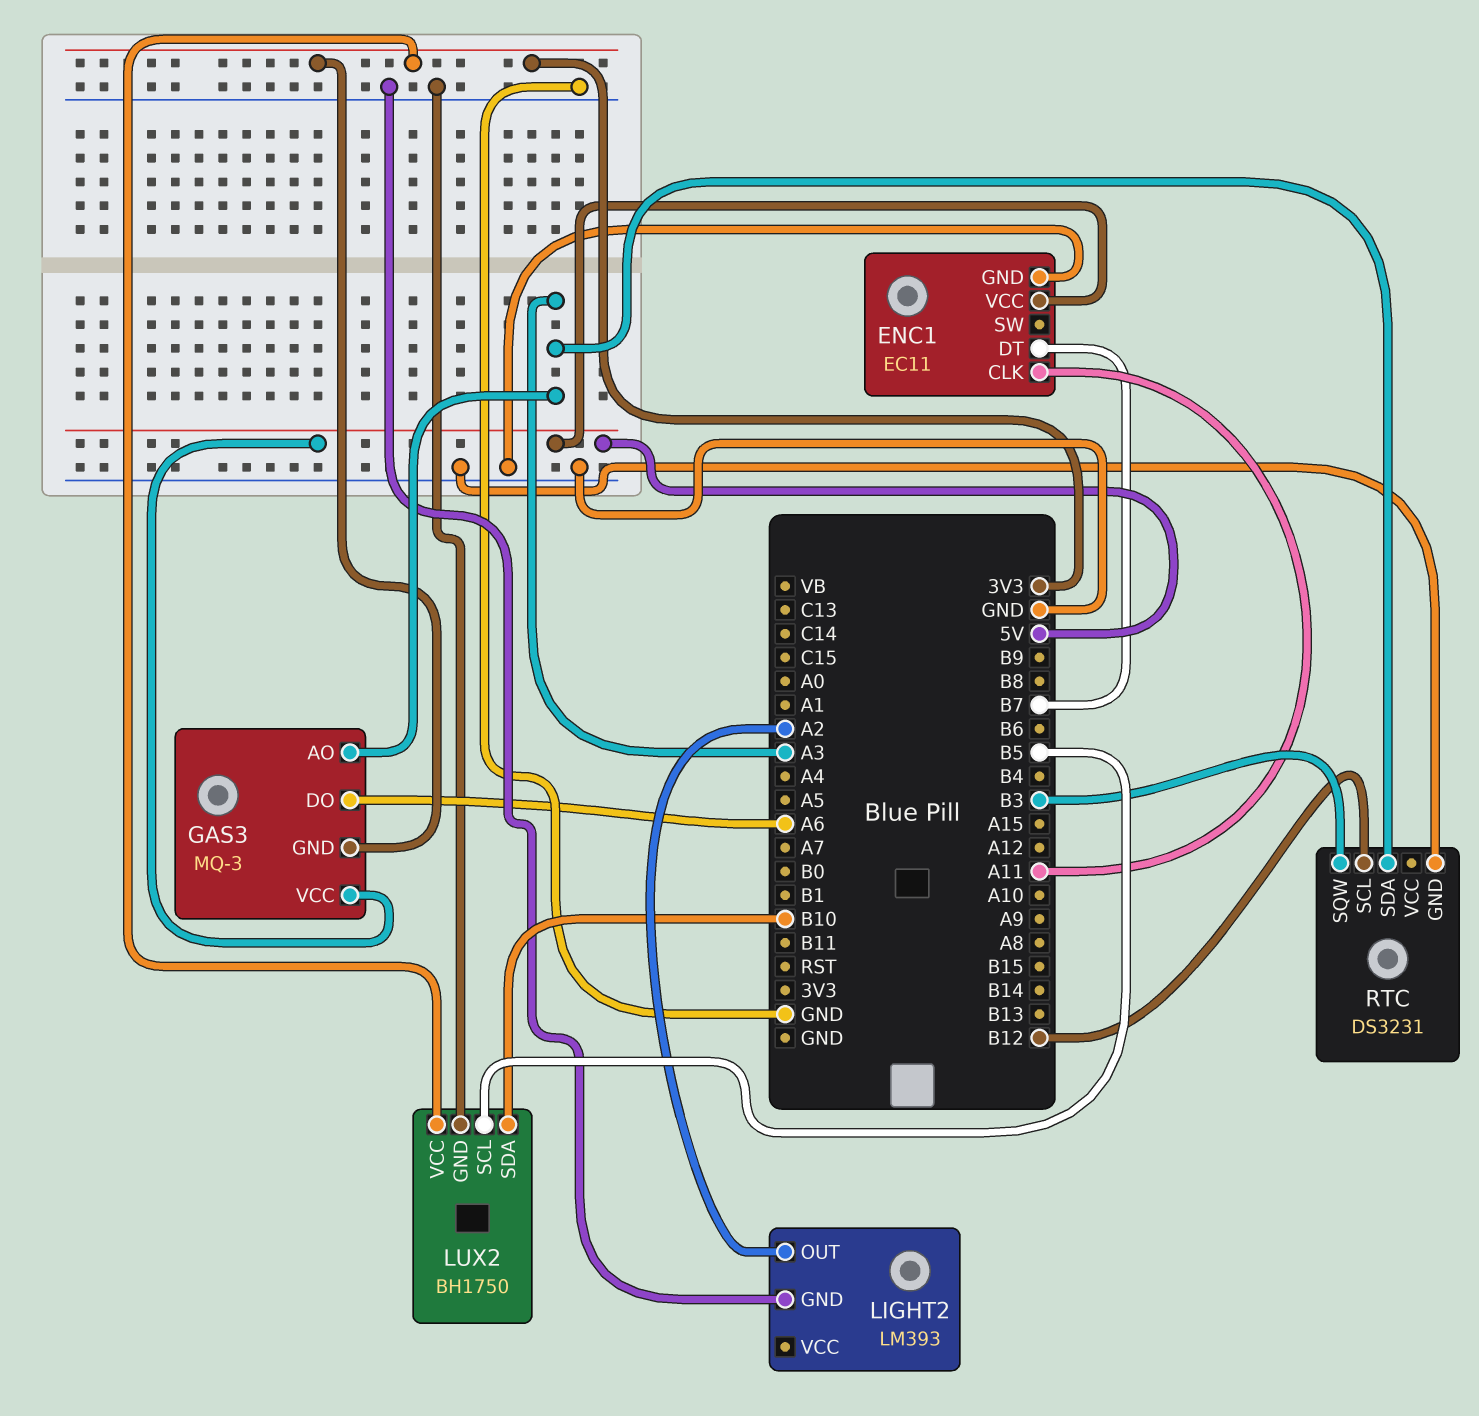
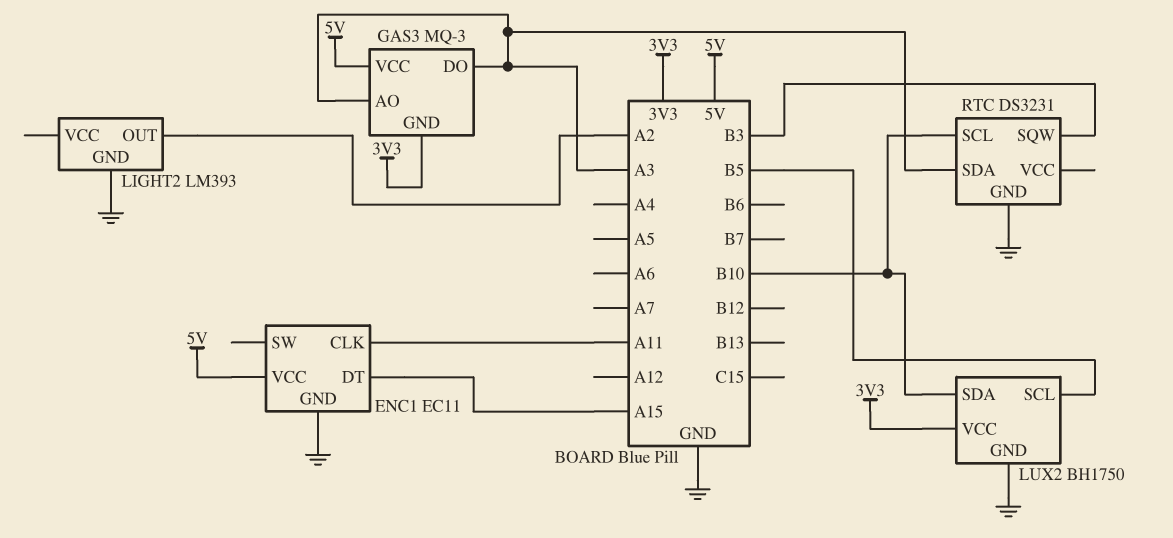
ENC1 pin DT: B7 -> A15
GAS3 pin DO: A6 -> A3
RTC pin SCL: B12 -> B10

